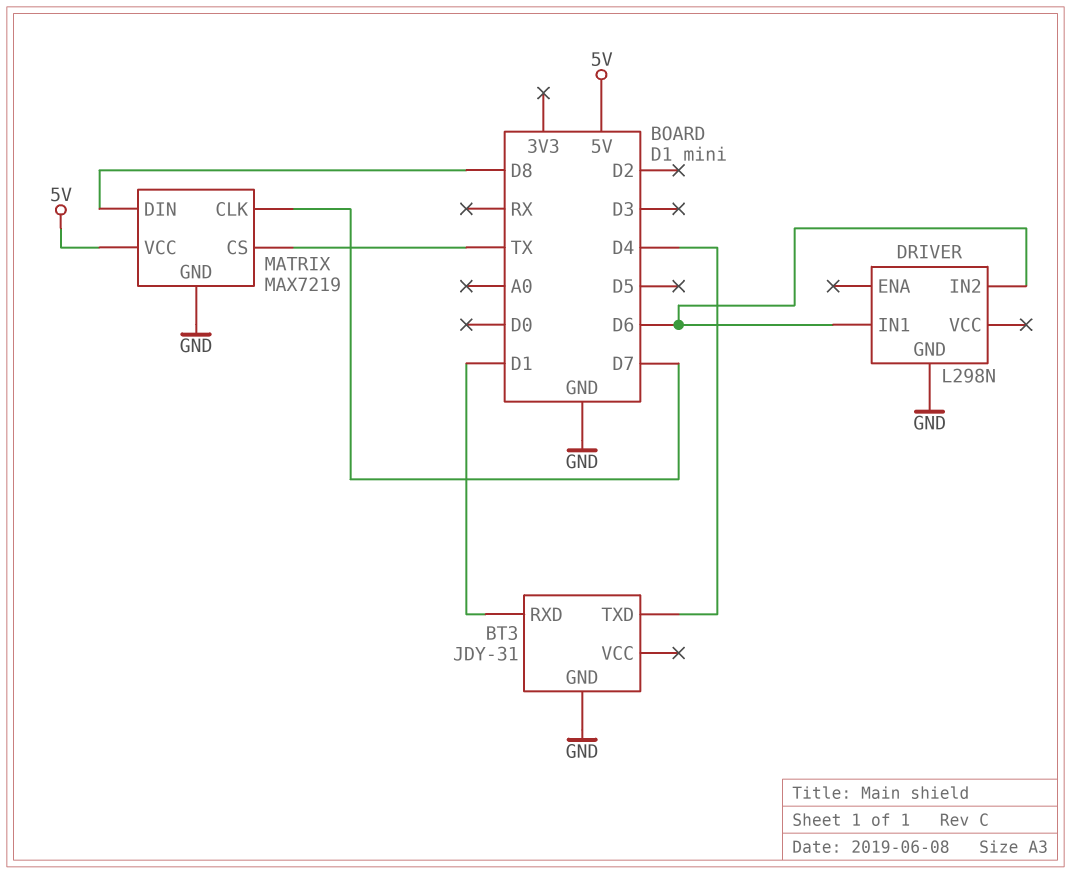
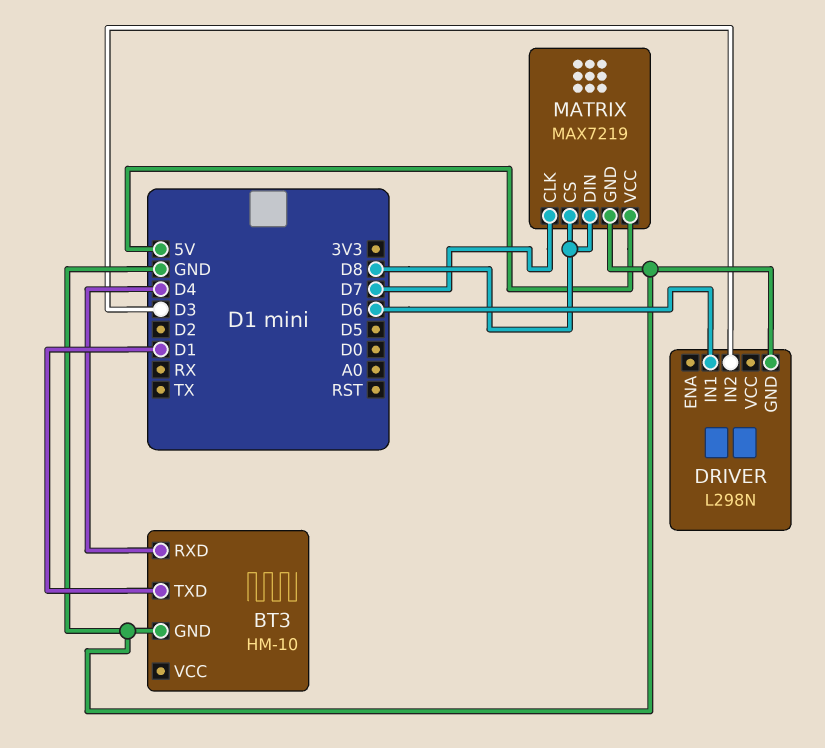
BT3: JDY-31 -> HM-10
BT3 pin RXD: D1 -> D4
BT3 pin TXD: D4 -> D1
DRIVER pin IN2: D6 -> D3
MATRIX pin CS: TX -> D8

